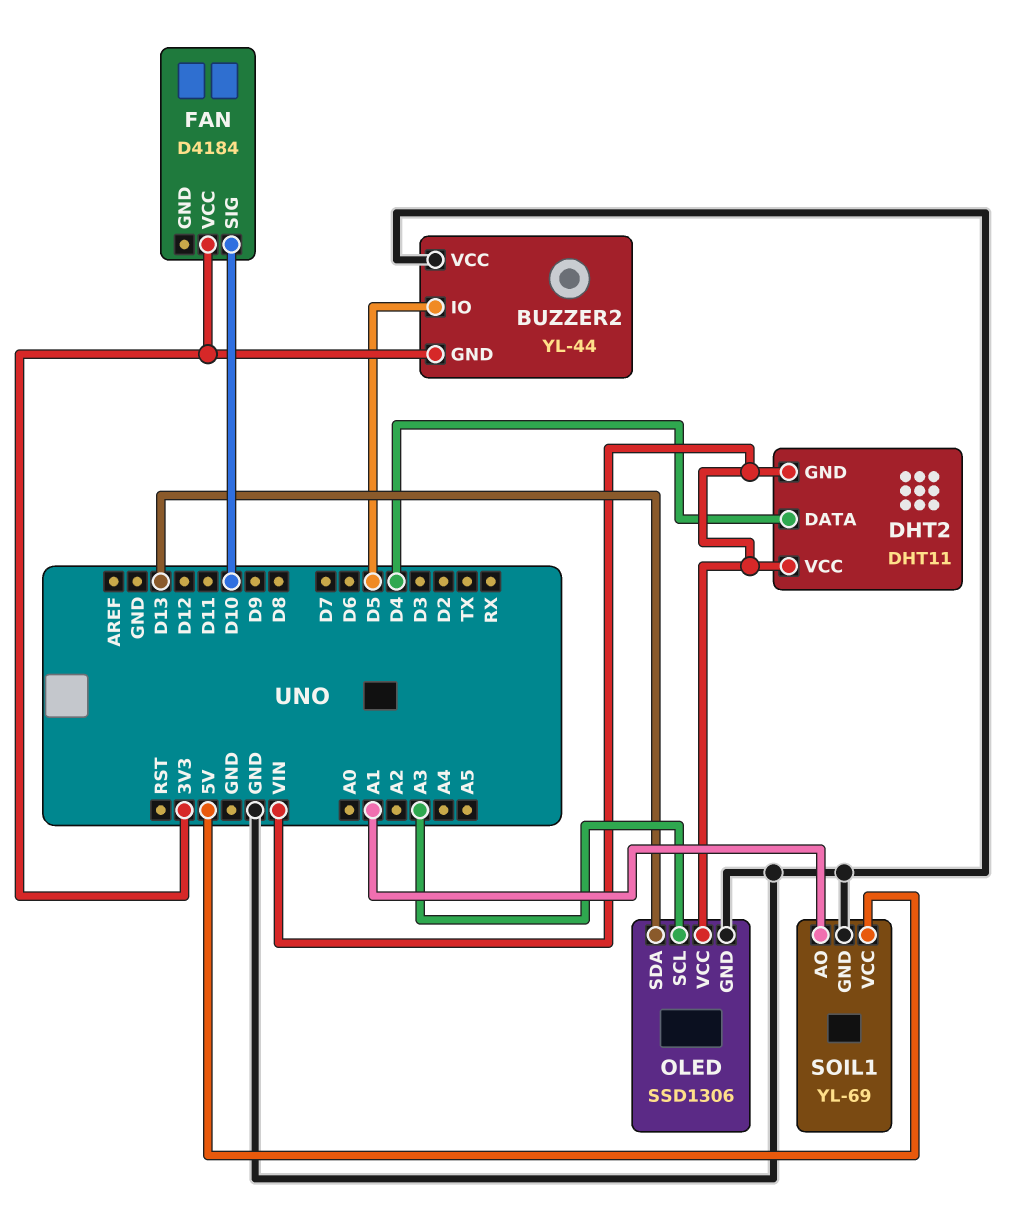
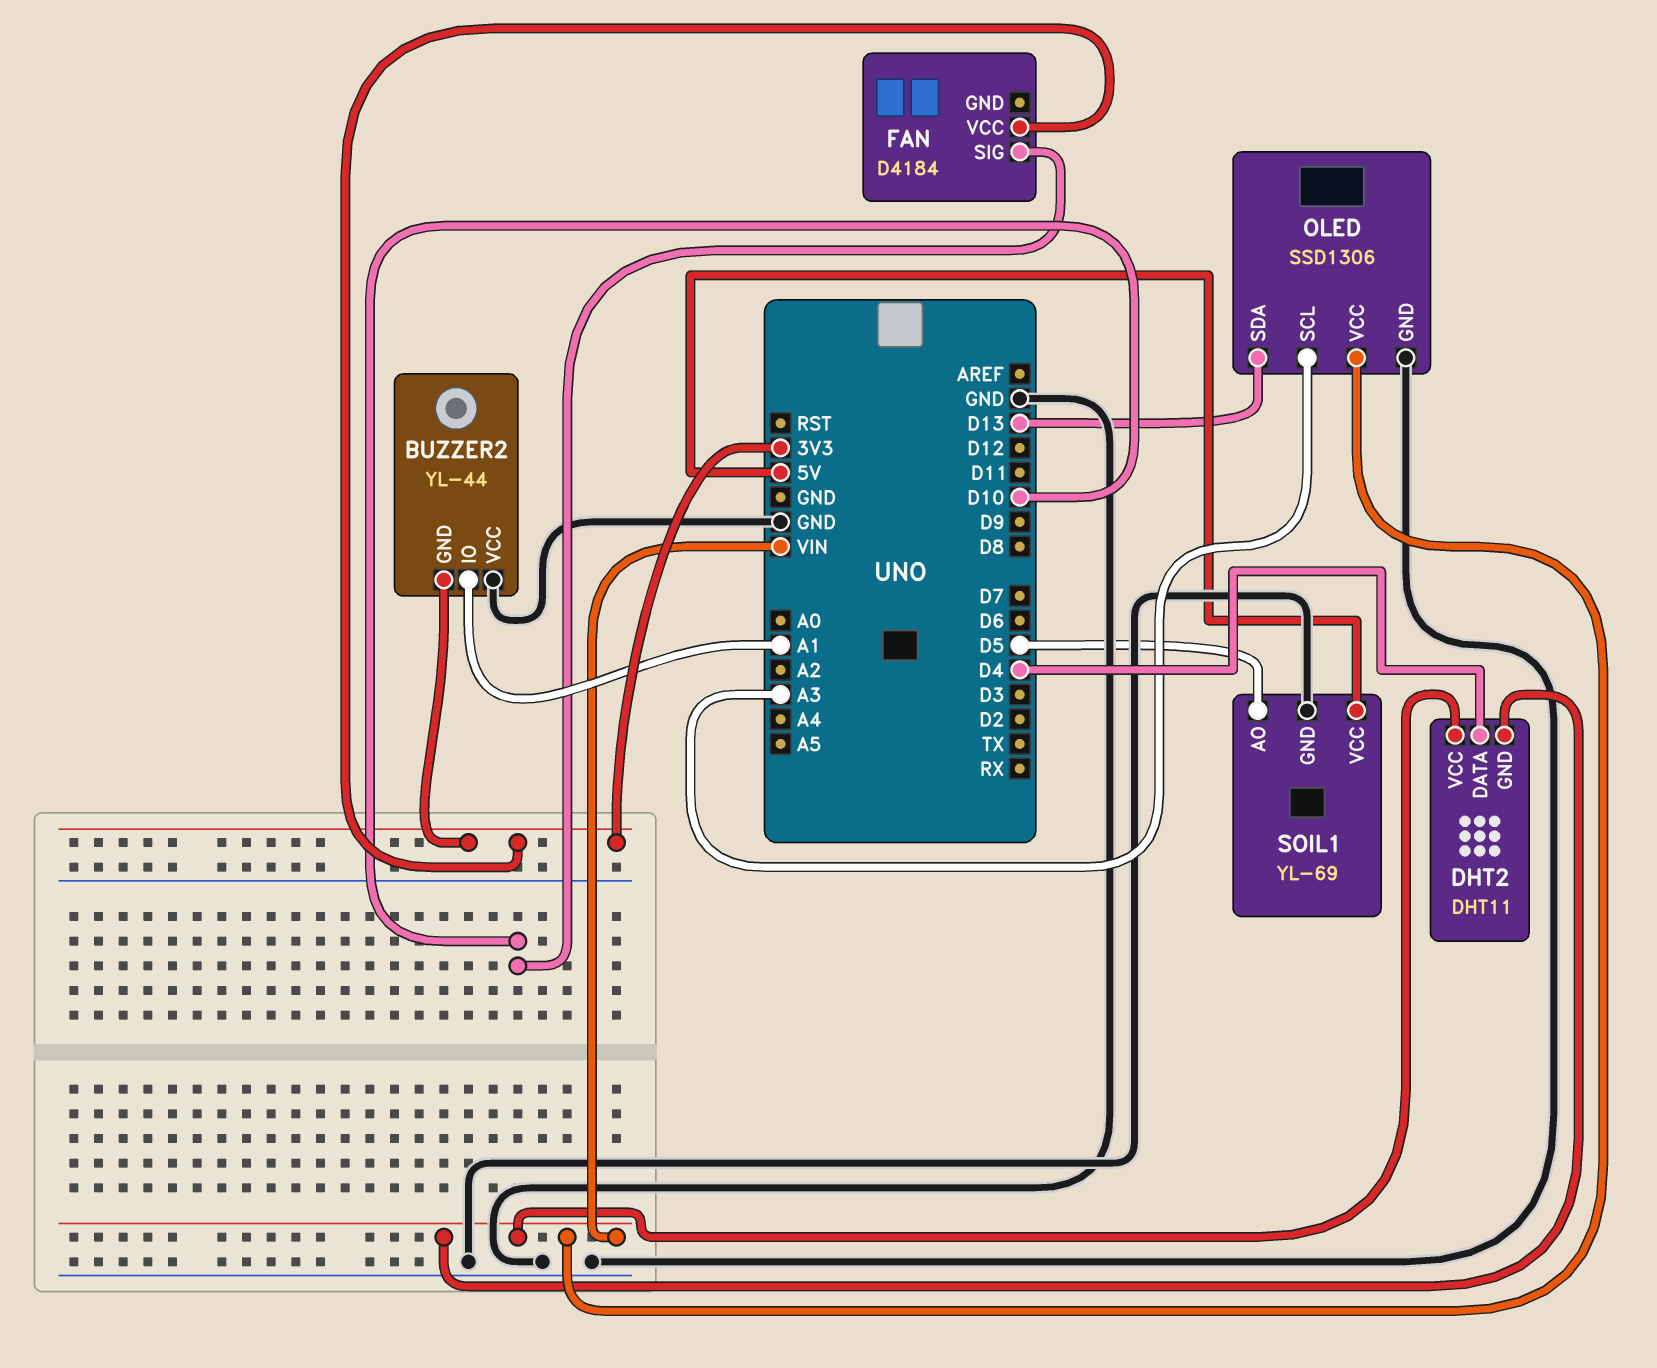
BUZZER2 pin IO: D5 -> A1
SOIL1 pin AO: A1 -> D5

